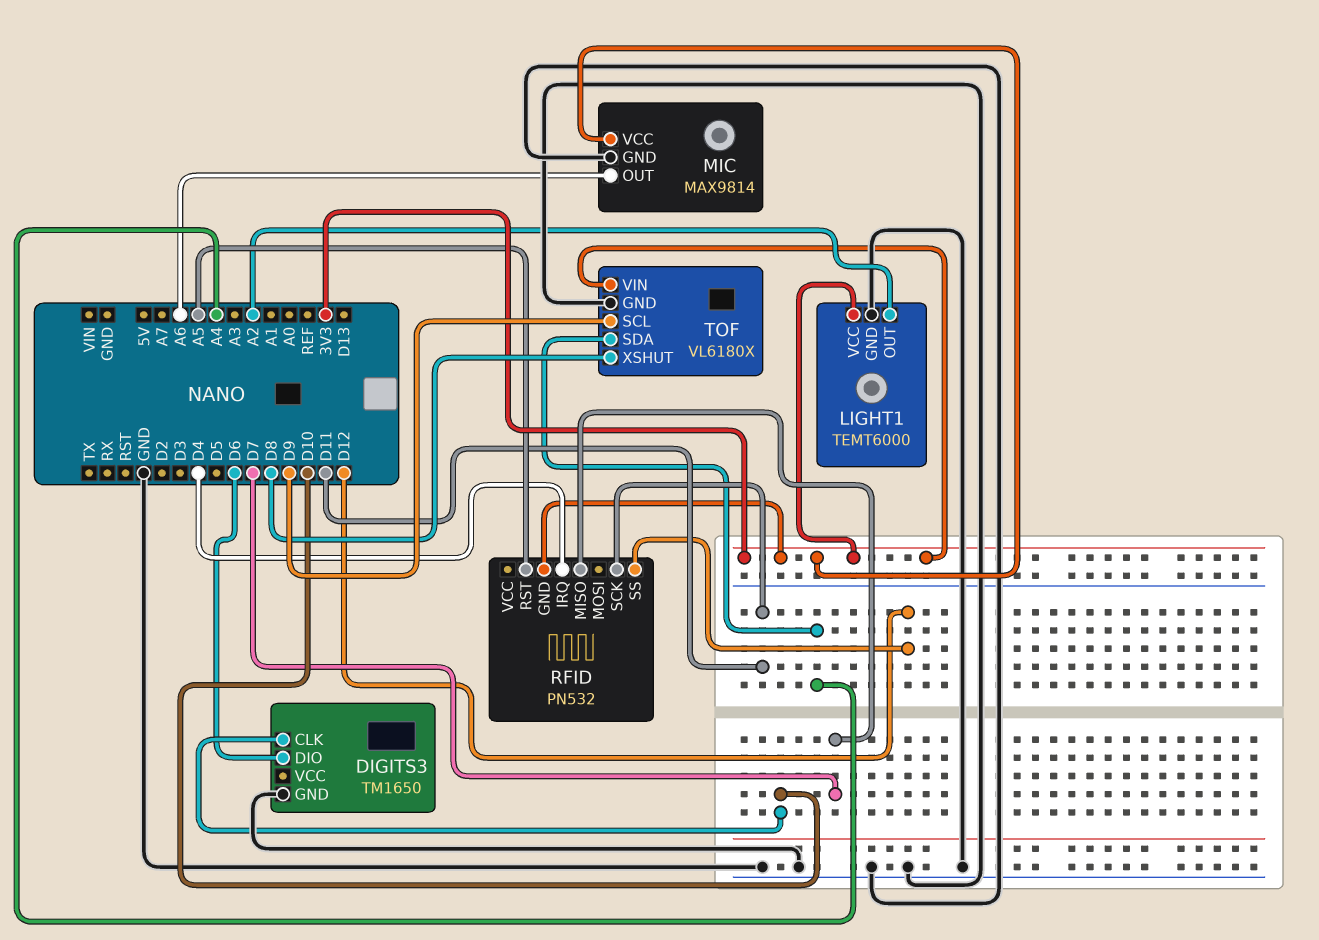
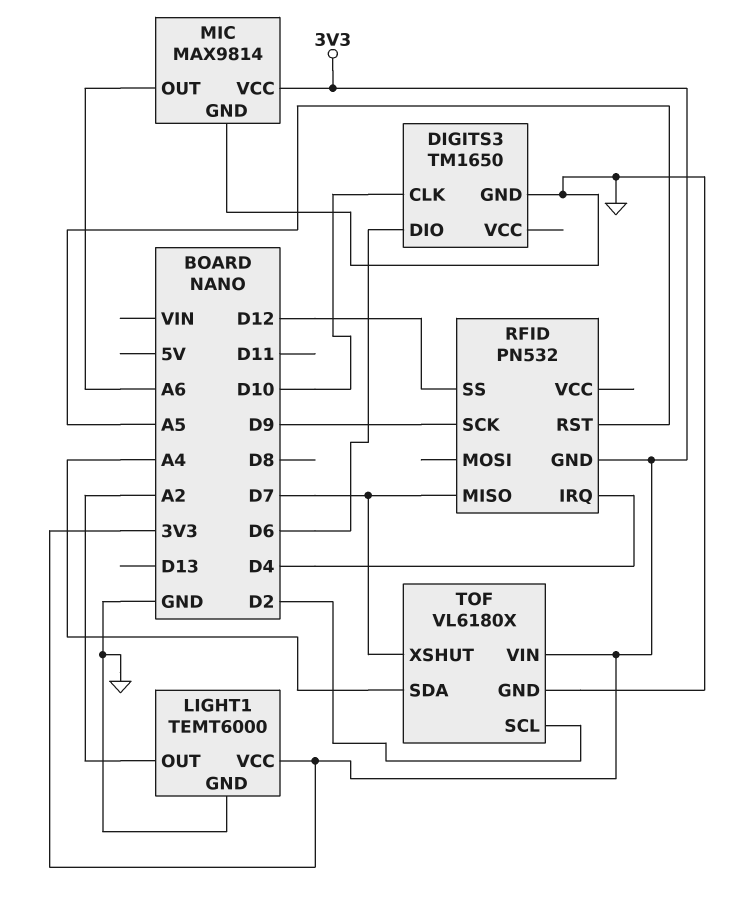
RFID pin SCK: D11 -> D9
TOF pin SCL: D9 -> D2
TOF pin XSHUT: D8 -> D7

